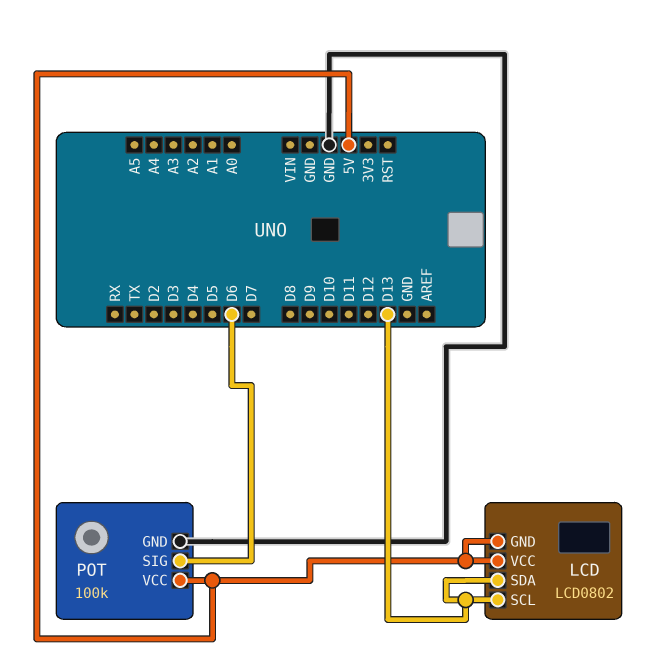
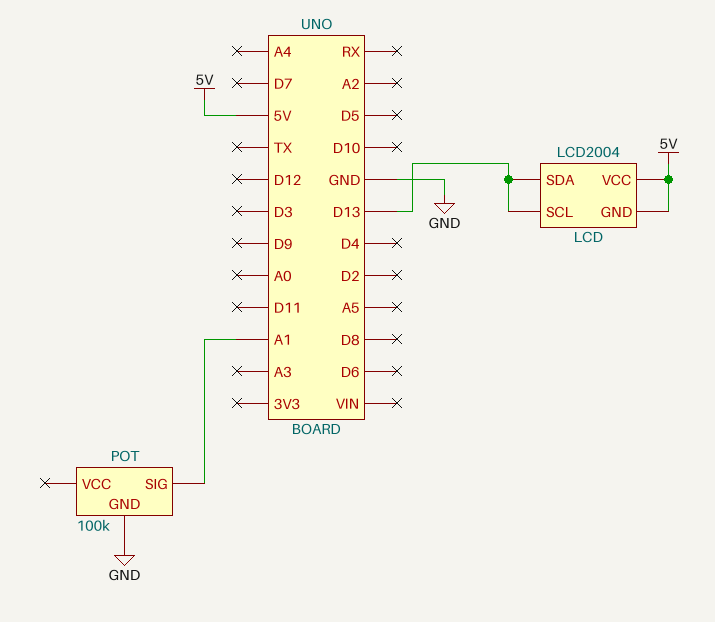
LCD: LCD0802 -> LCD2004
POT pin SIG: D6 -> A1
POT pin VCC: 5V -> none

